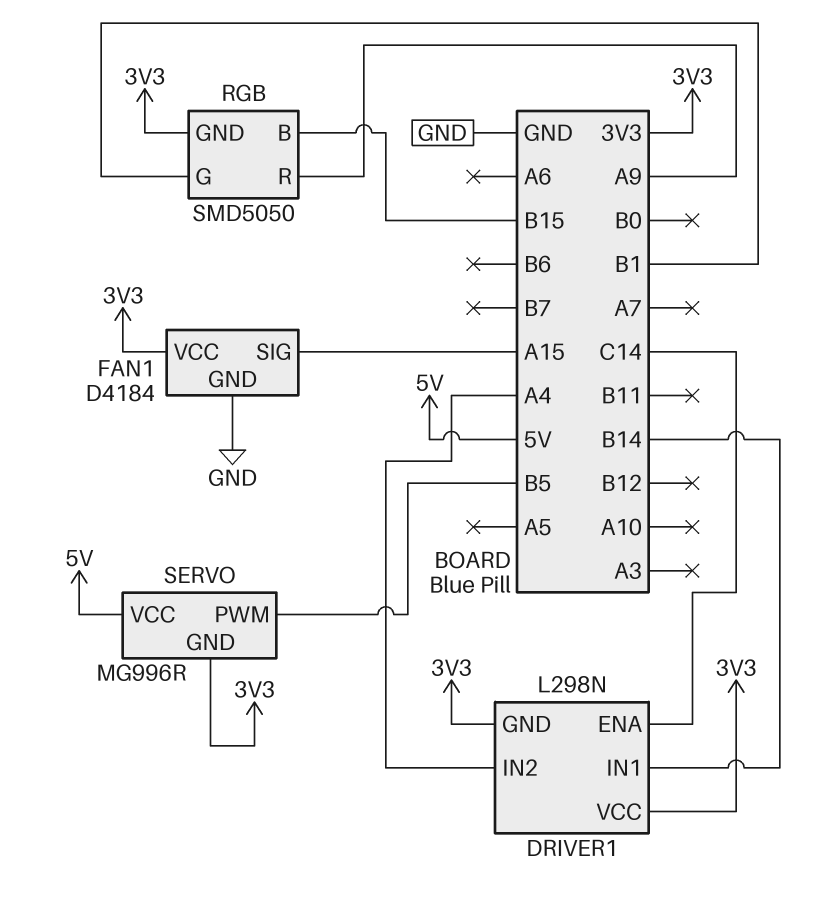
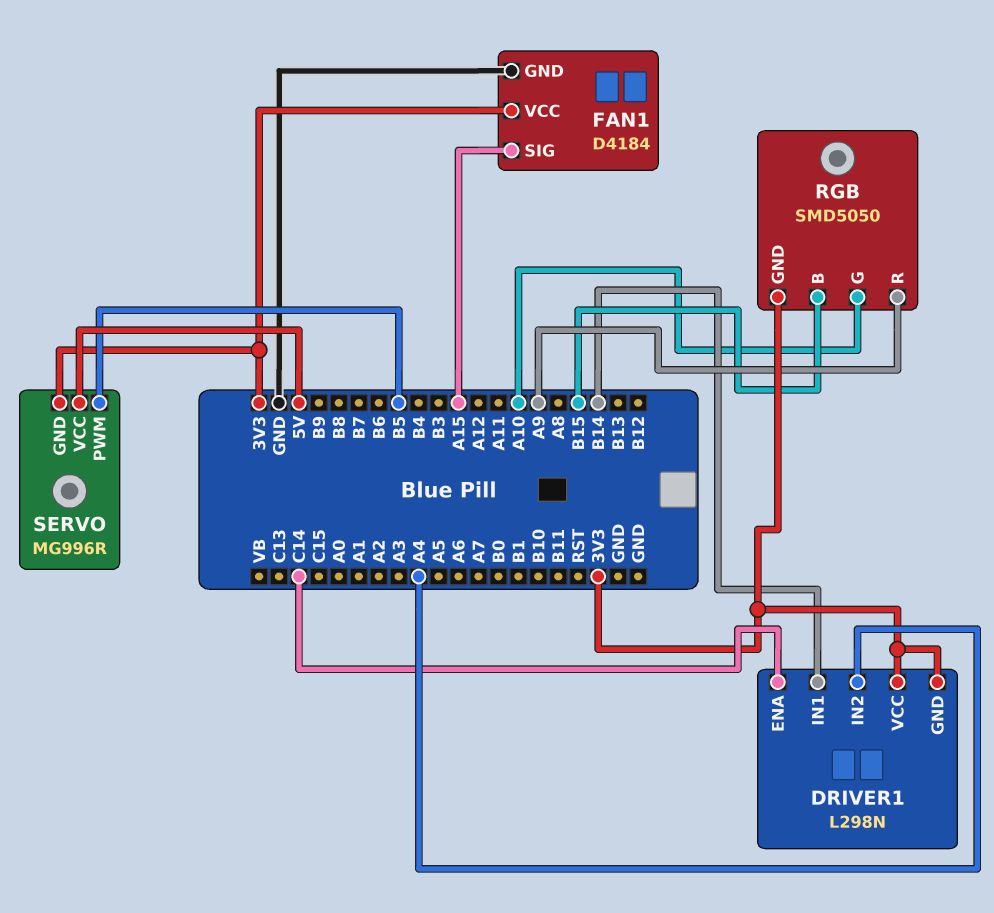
RGB pin G: B1 -> A10

